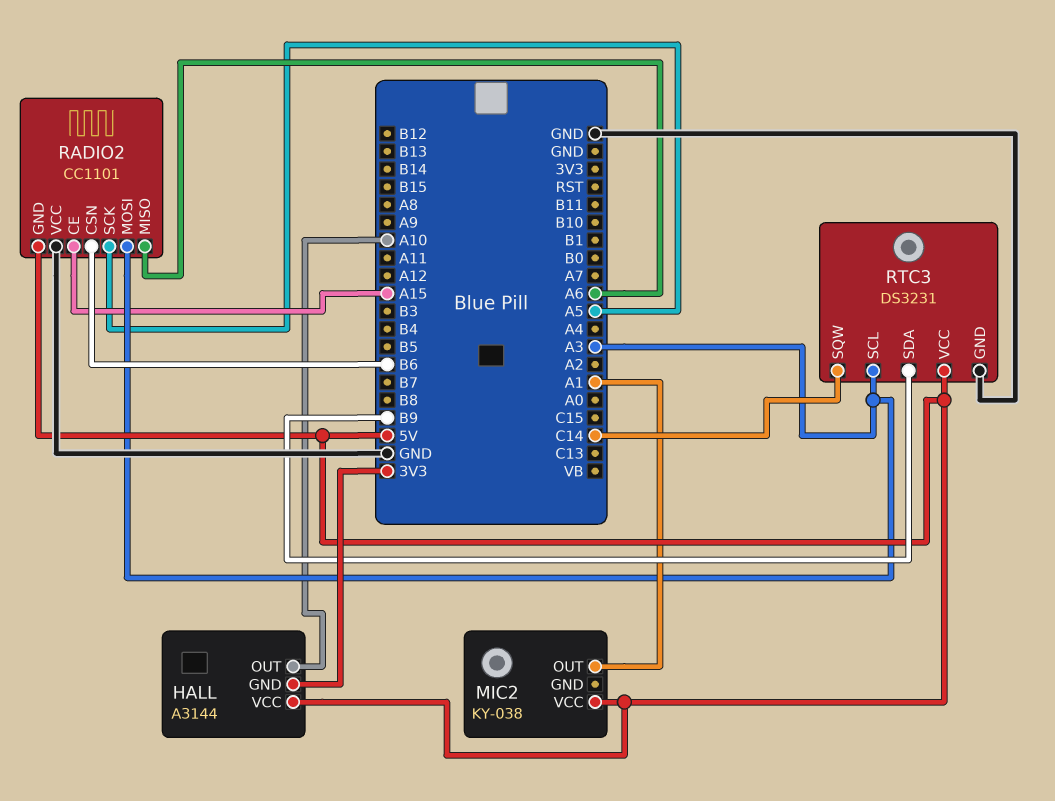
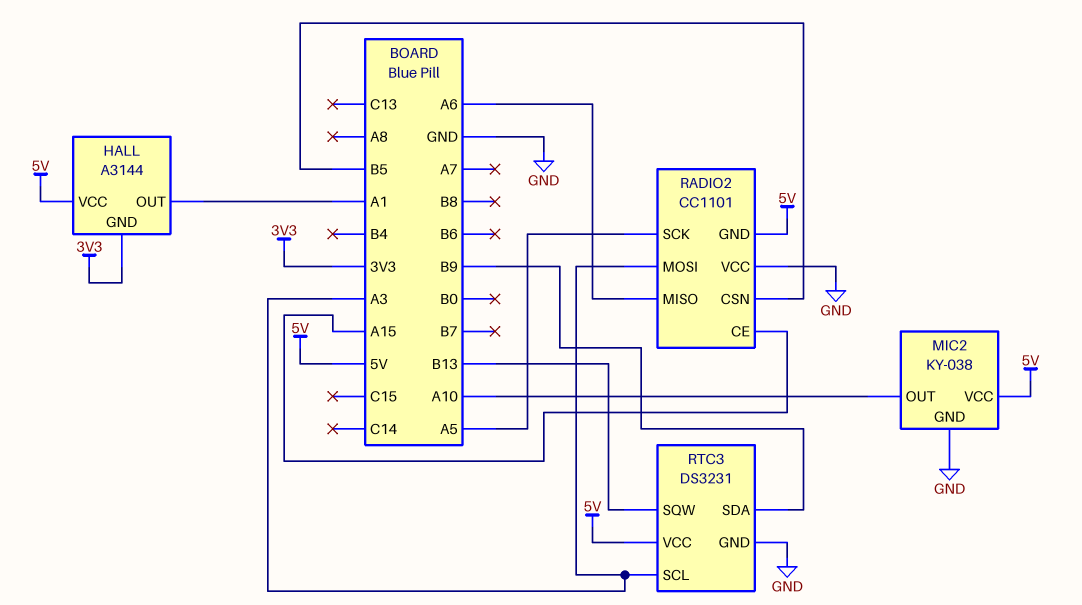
HALL pin OUT: A10 -> A1
MIC2 pin GND: none -> GND
MIC2 pin OUT: A1 -> A10
RADIO2 pin CSN: B6 -> B5
RTC3 pin SQW: C14 -> B13

